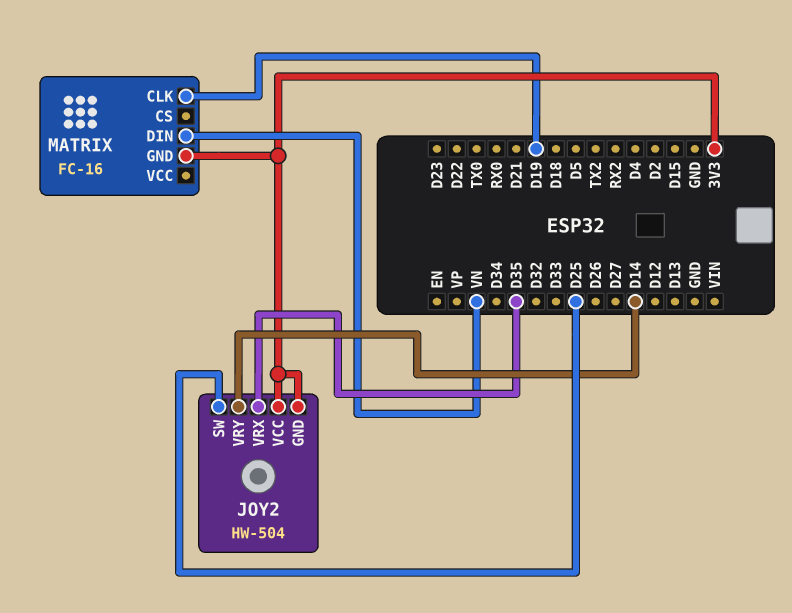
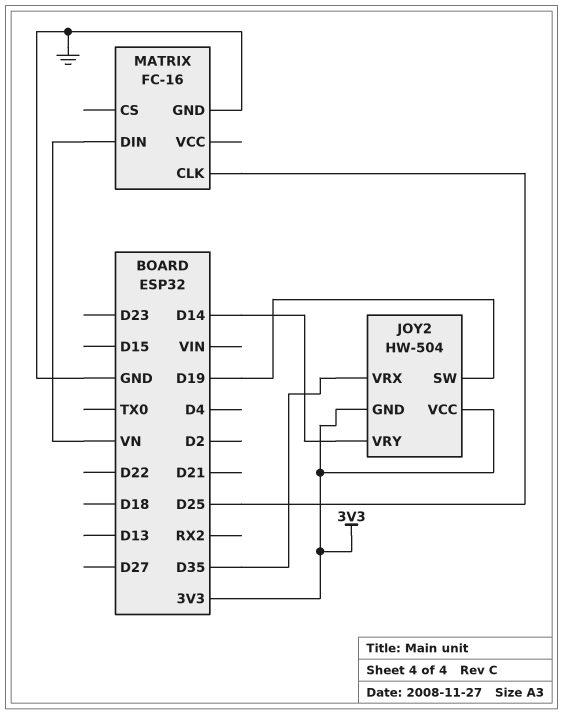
JOY2 pin SW: D25 -> D19
MATRIX pin CLK: D19 -> D25
MATRIX pin GND: 3V3 -> GND

